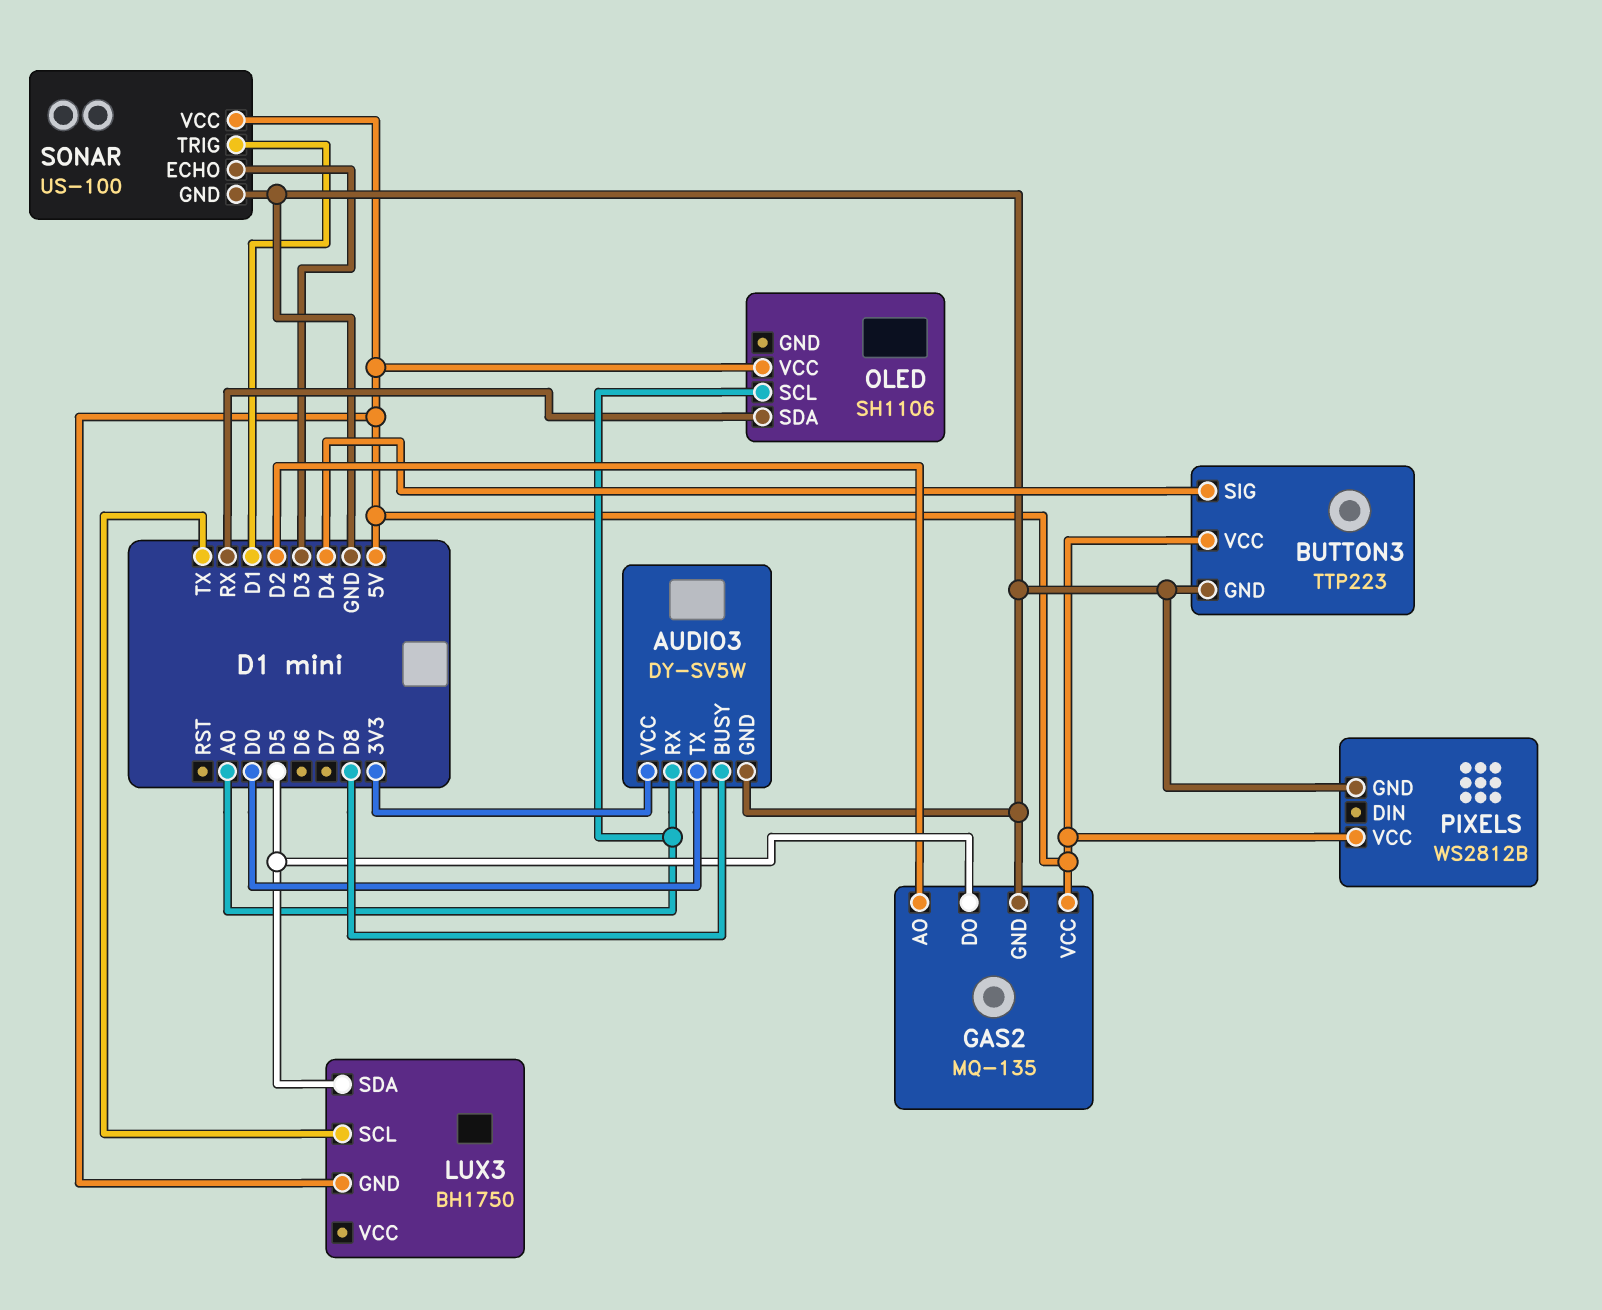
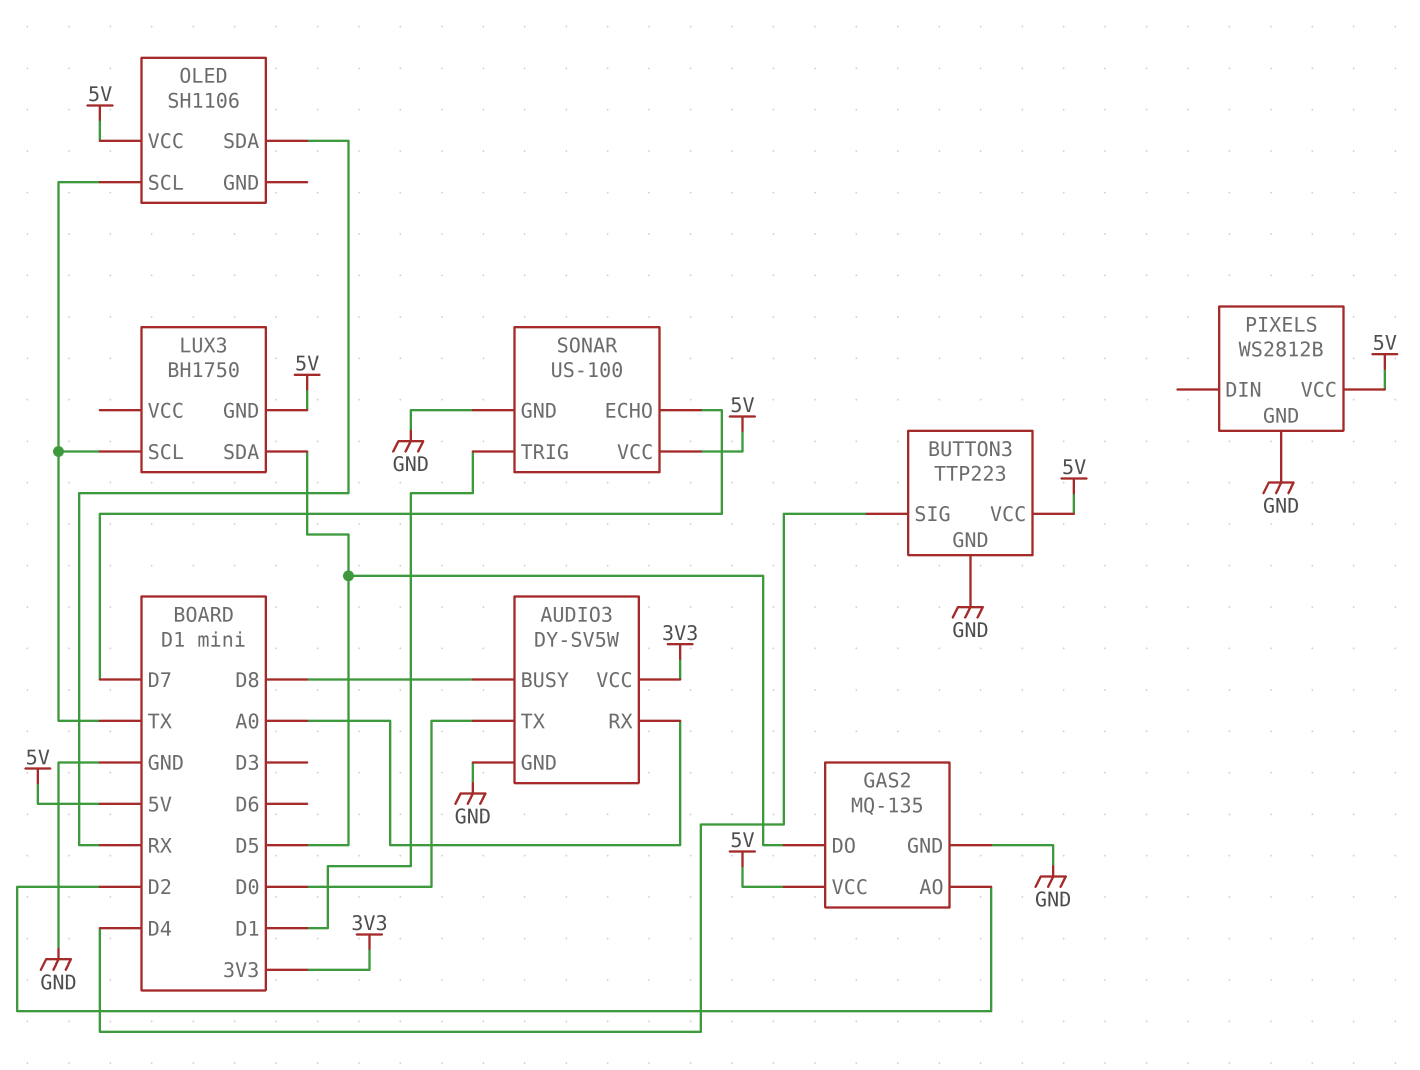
OLED pin SCL: A0 -> TX
SONAR pin ECHO: D3 -> D7

